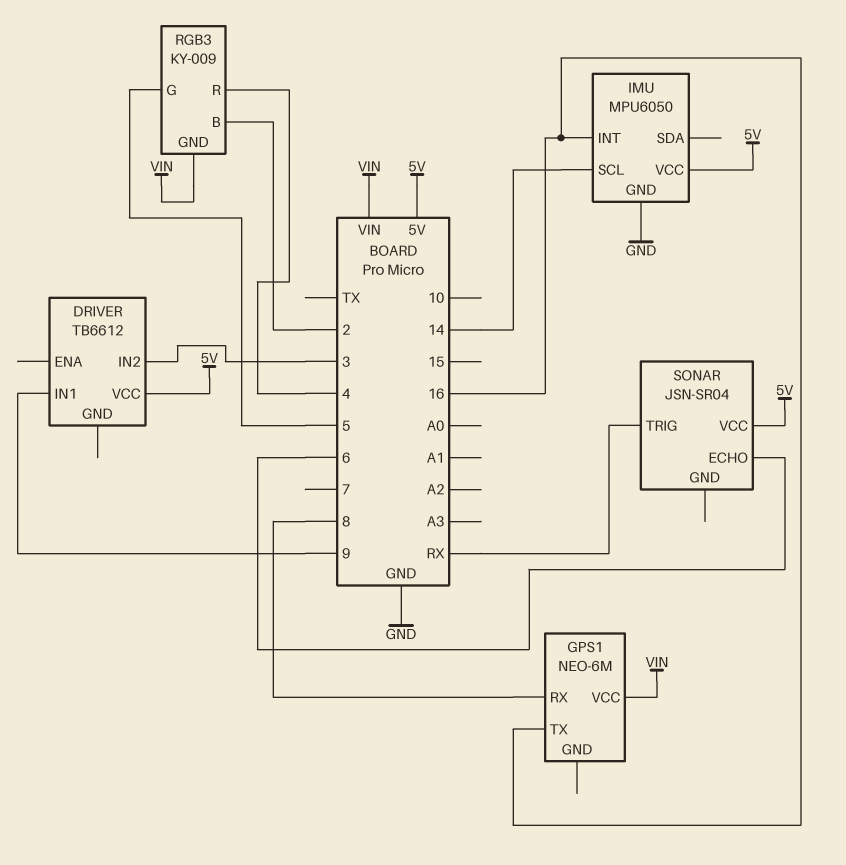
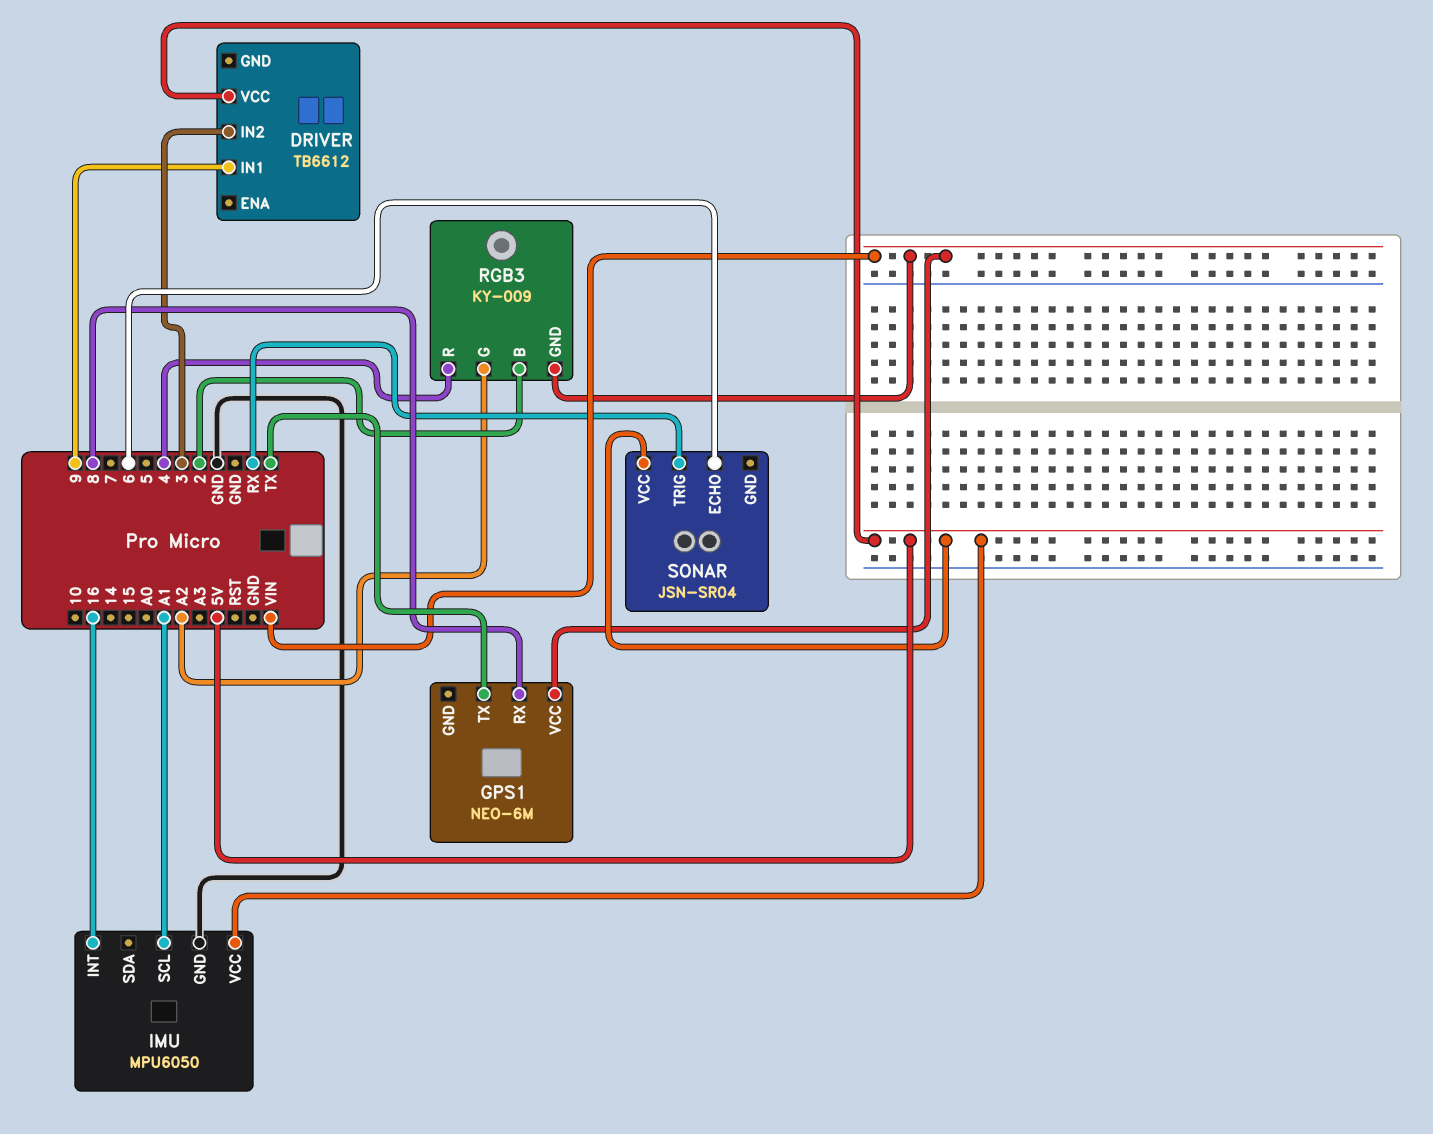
GPS1 pin TX: 16 -> TX
IMU pin SCL: 14 -> A1
RGB3 pin G: 5 -> A2

